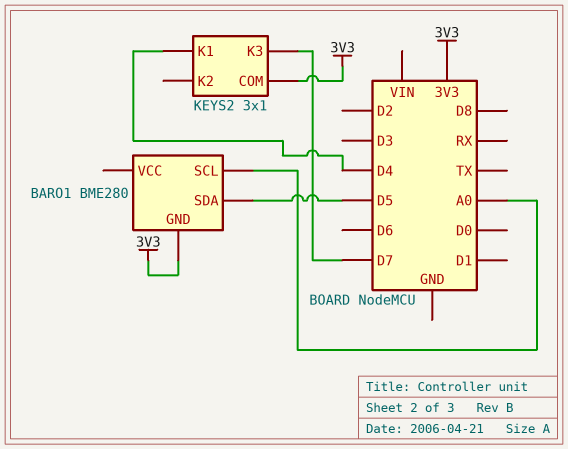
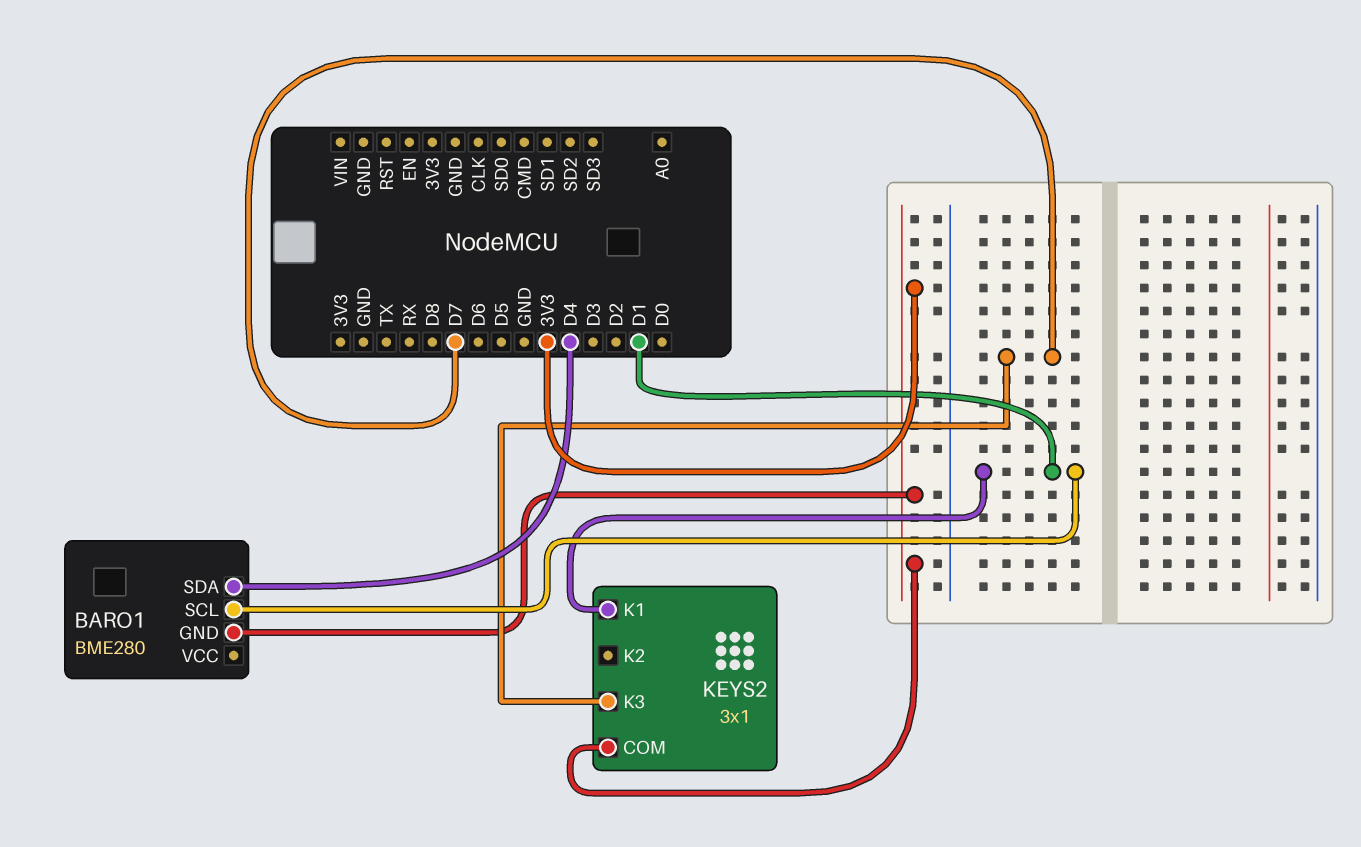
BARO1 pin SCL: A0 -> D1
BARO1 pin SDA: D5 -> D4
KEYS2 pin K1: D4 -> D1

